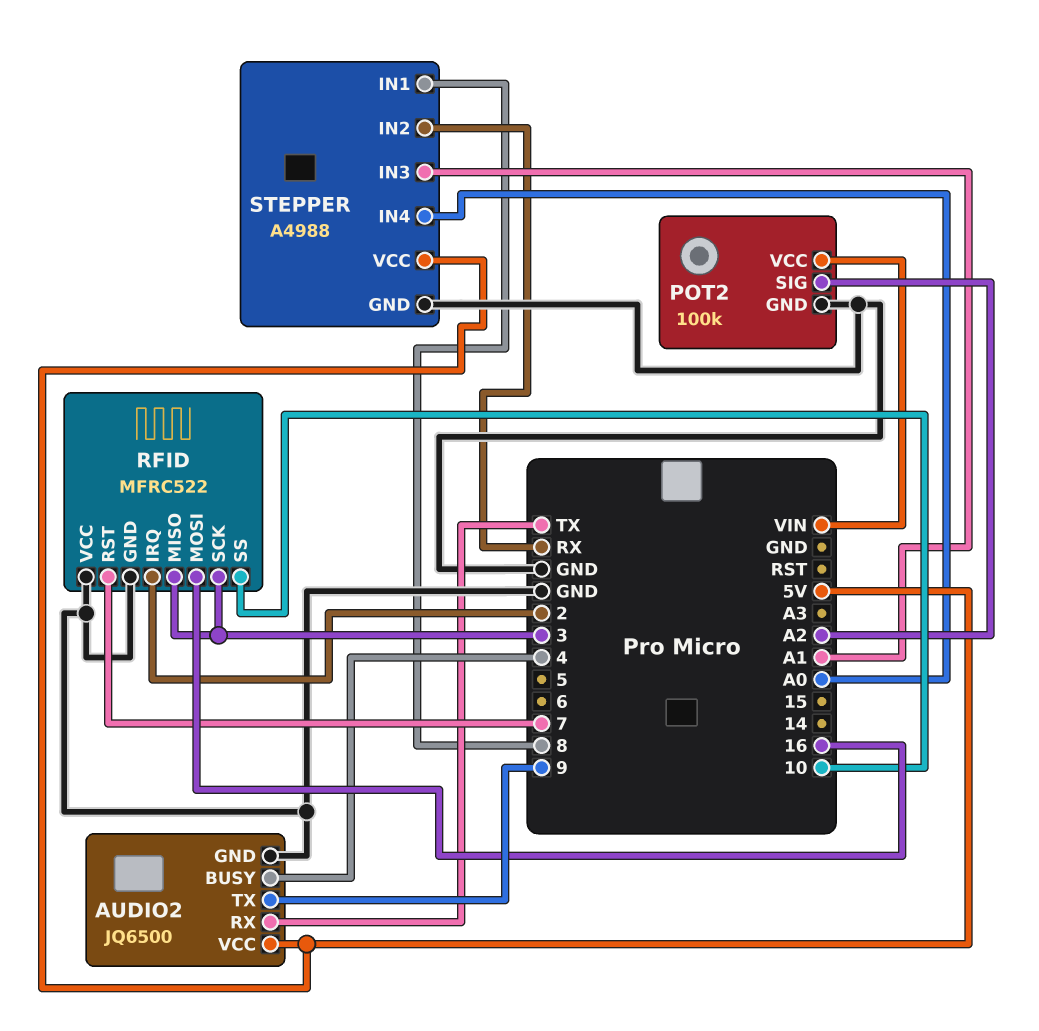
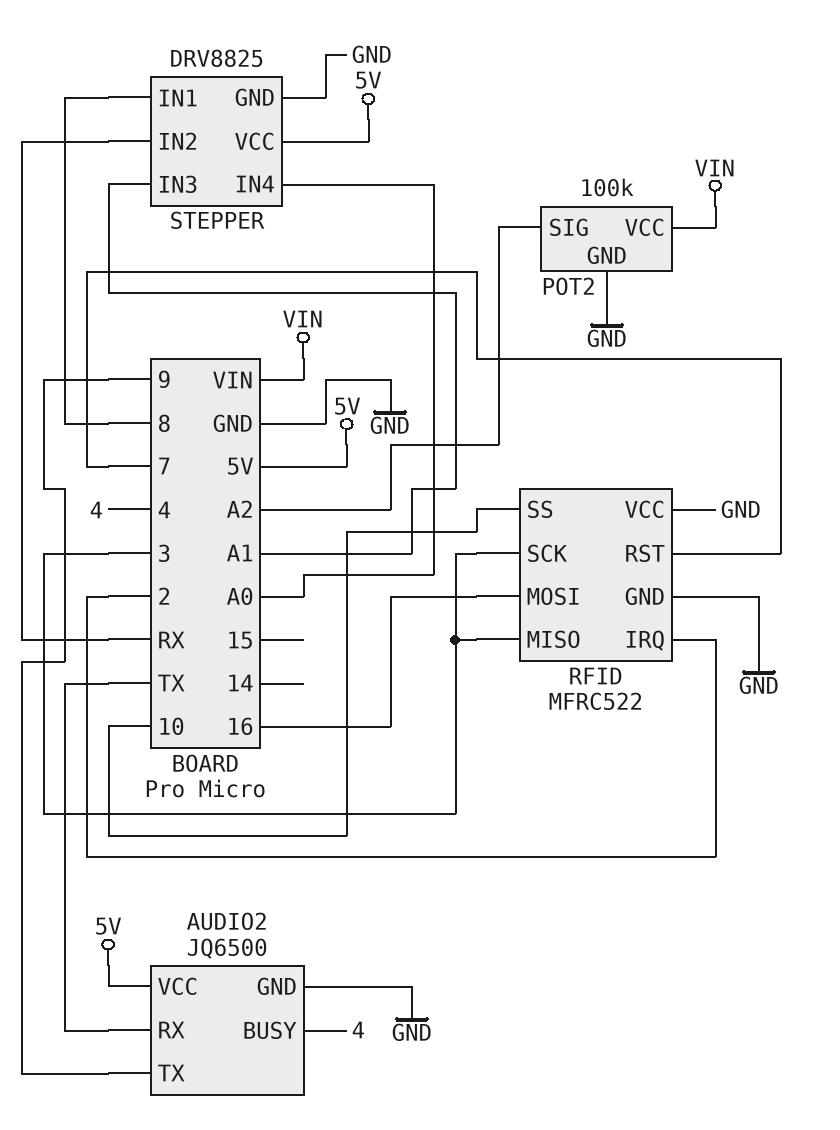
STEPPER: A4988 -> DRV8825

